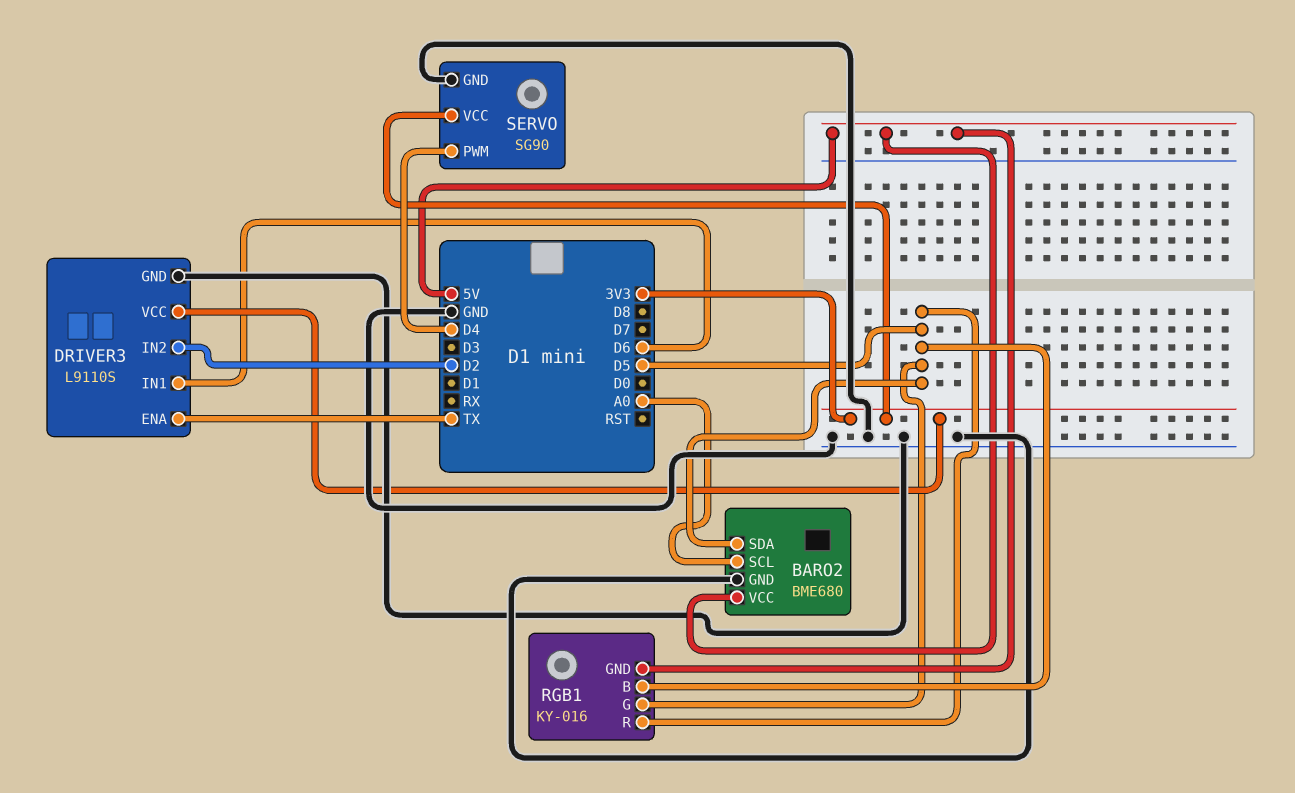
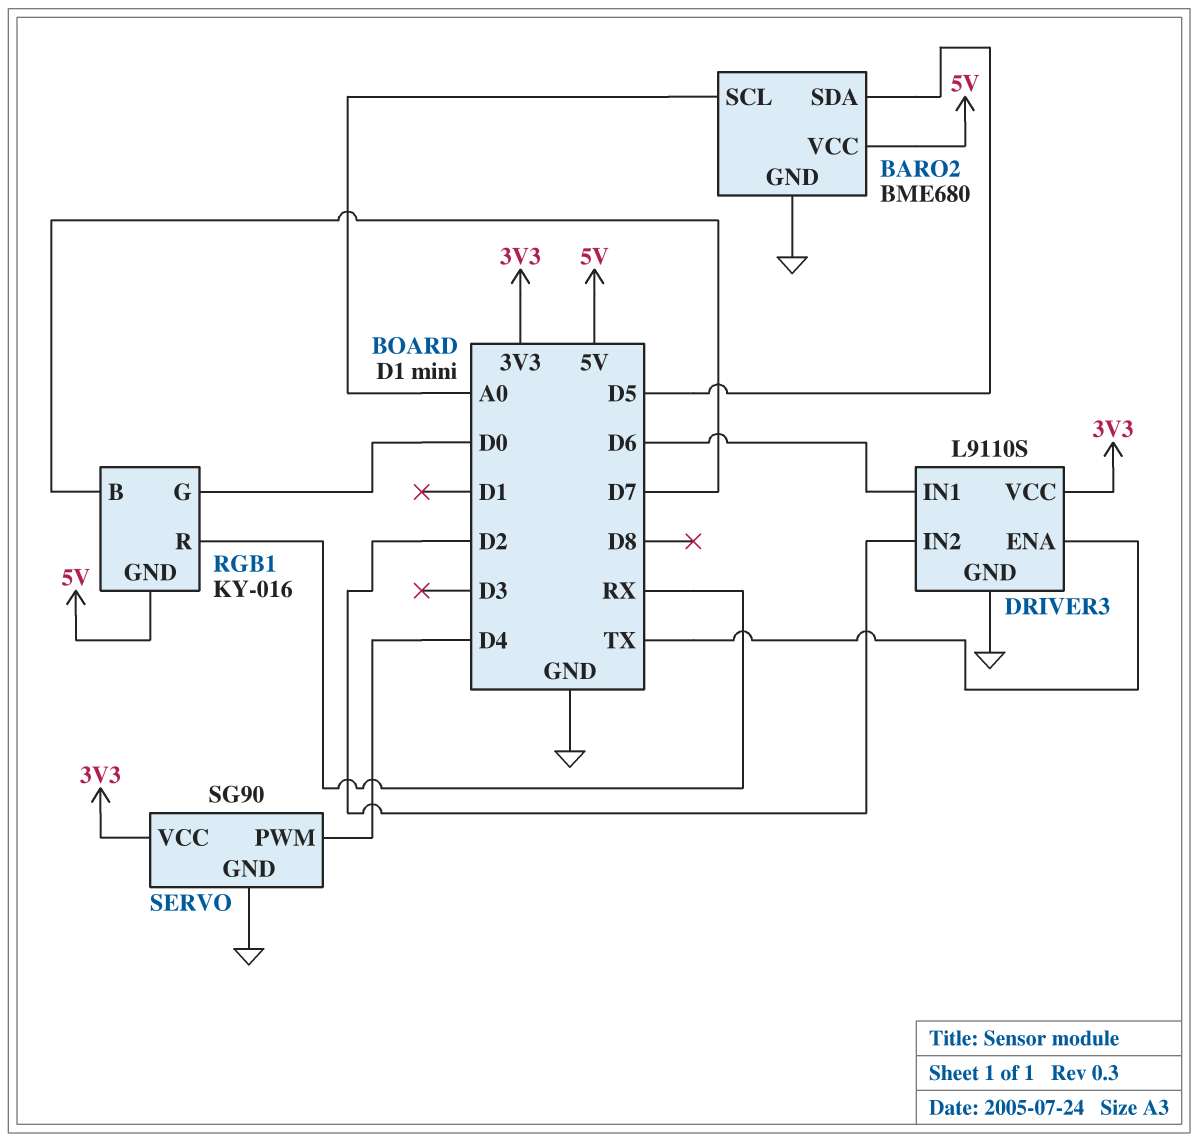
RGB1 pin B: D5 -> D7
RGB1 pin G: D5 -> D0
RGB1 pin R: D5 -> RX

